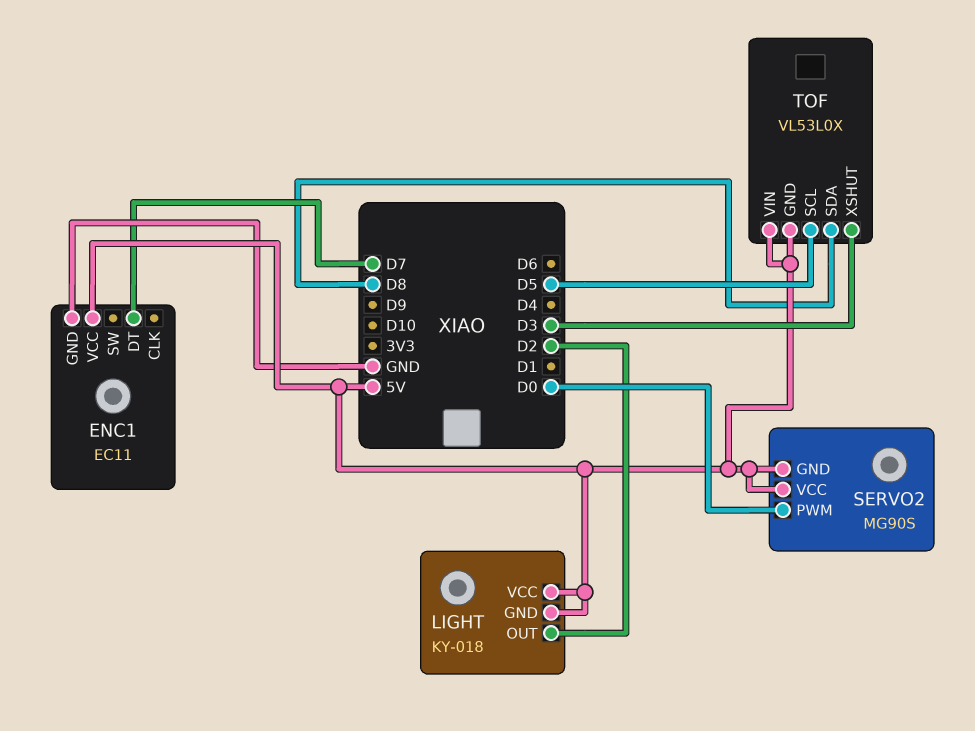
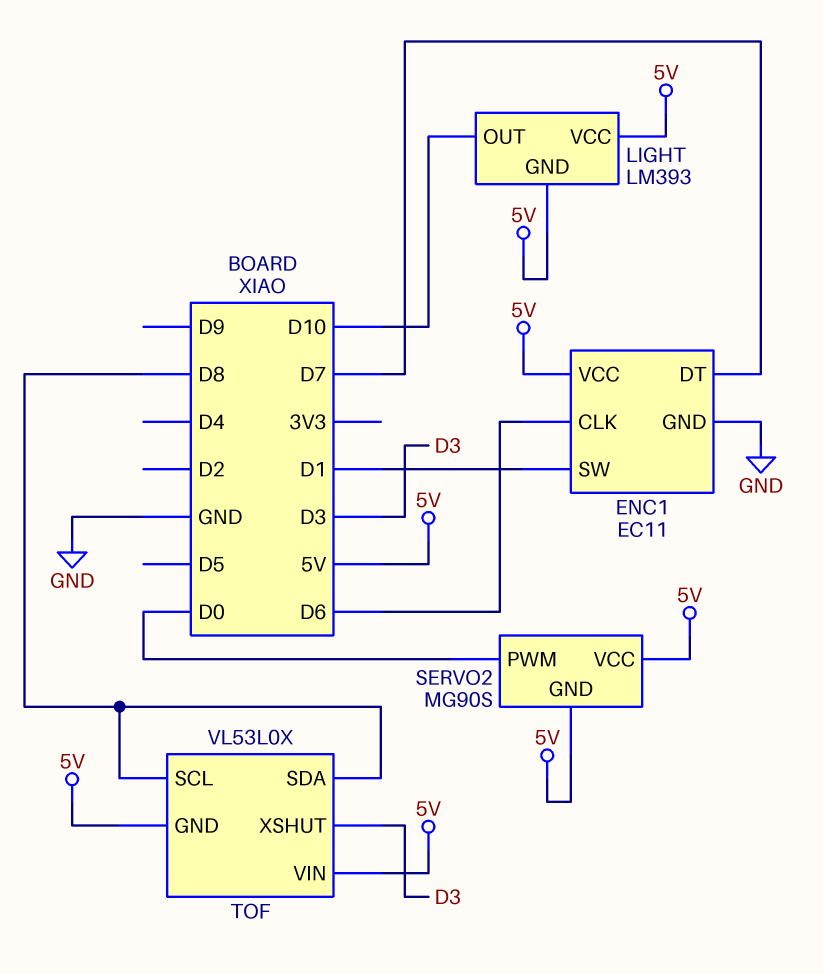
ENC1 pin CLK: none -> D6
ENC1 pin SW: none -> D1
LIGHT: KY-018 -> LM393
LIGHT pin OUT: D2 -> D10
TOF pin SCL: D5 -> D8

